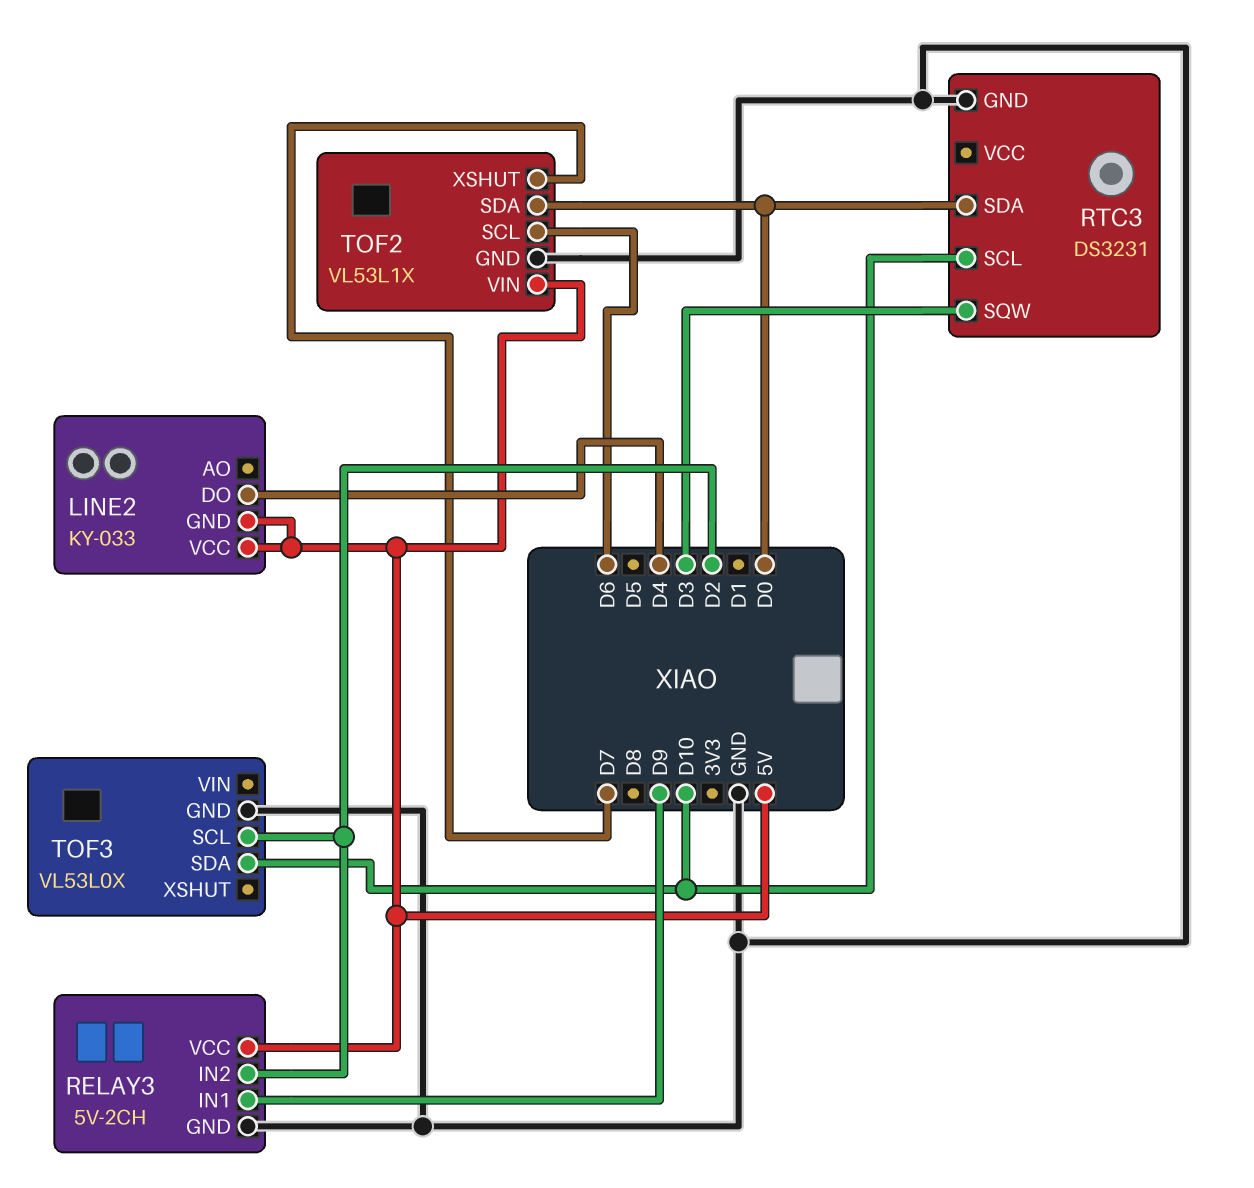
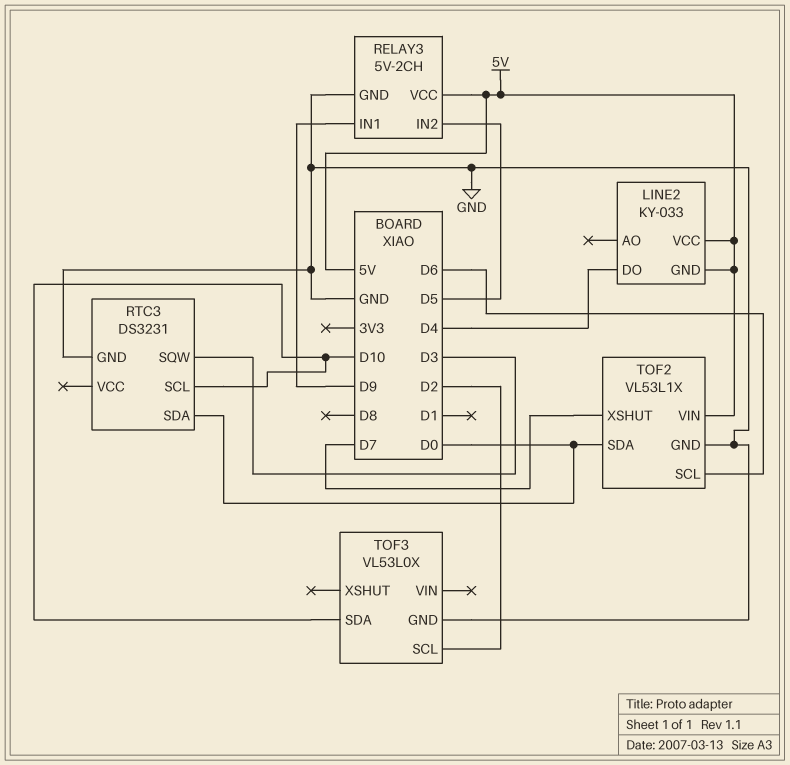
RELAY3 pin IN2: D2 -> D5

